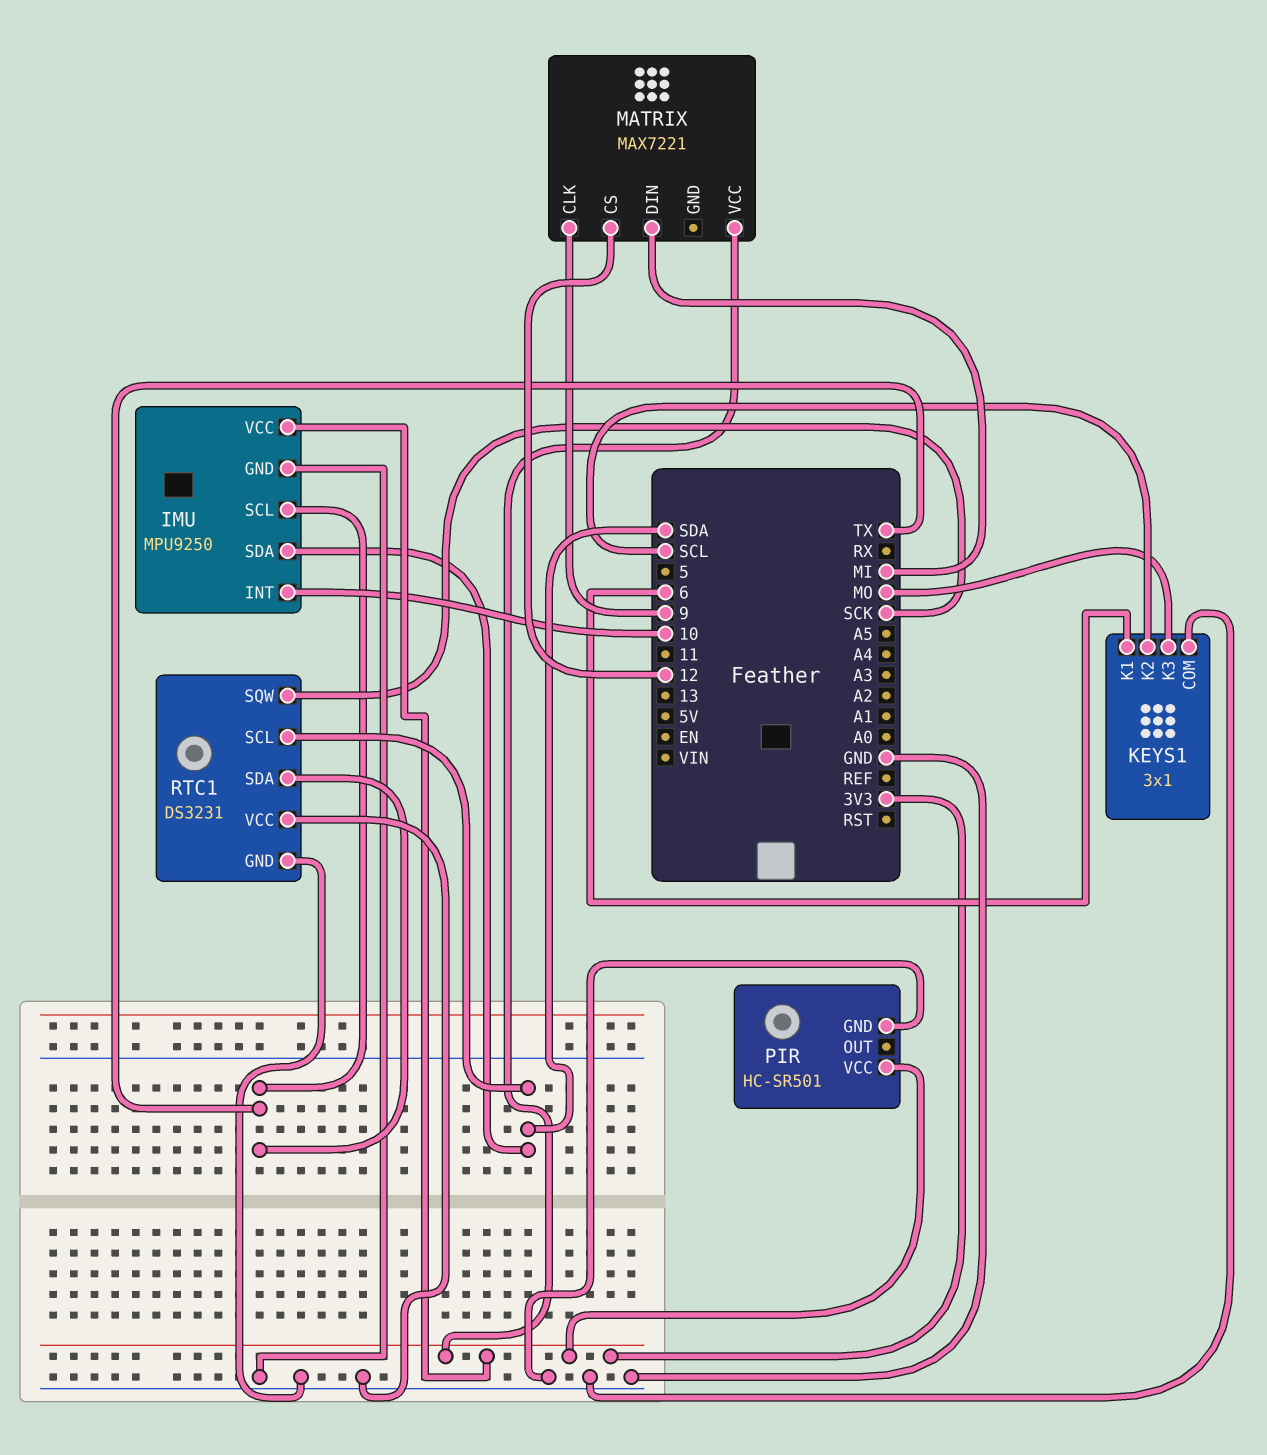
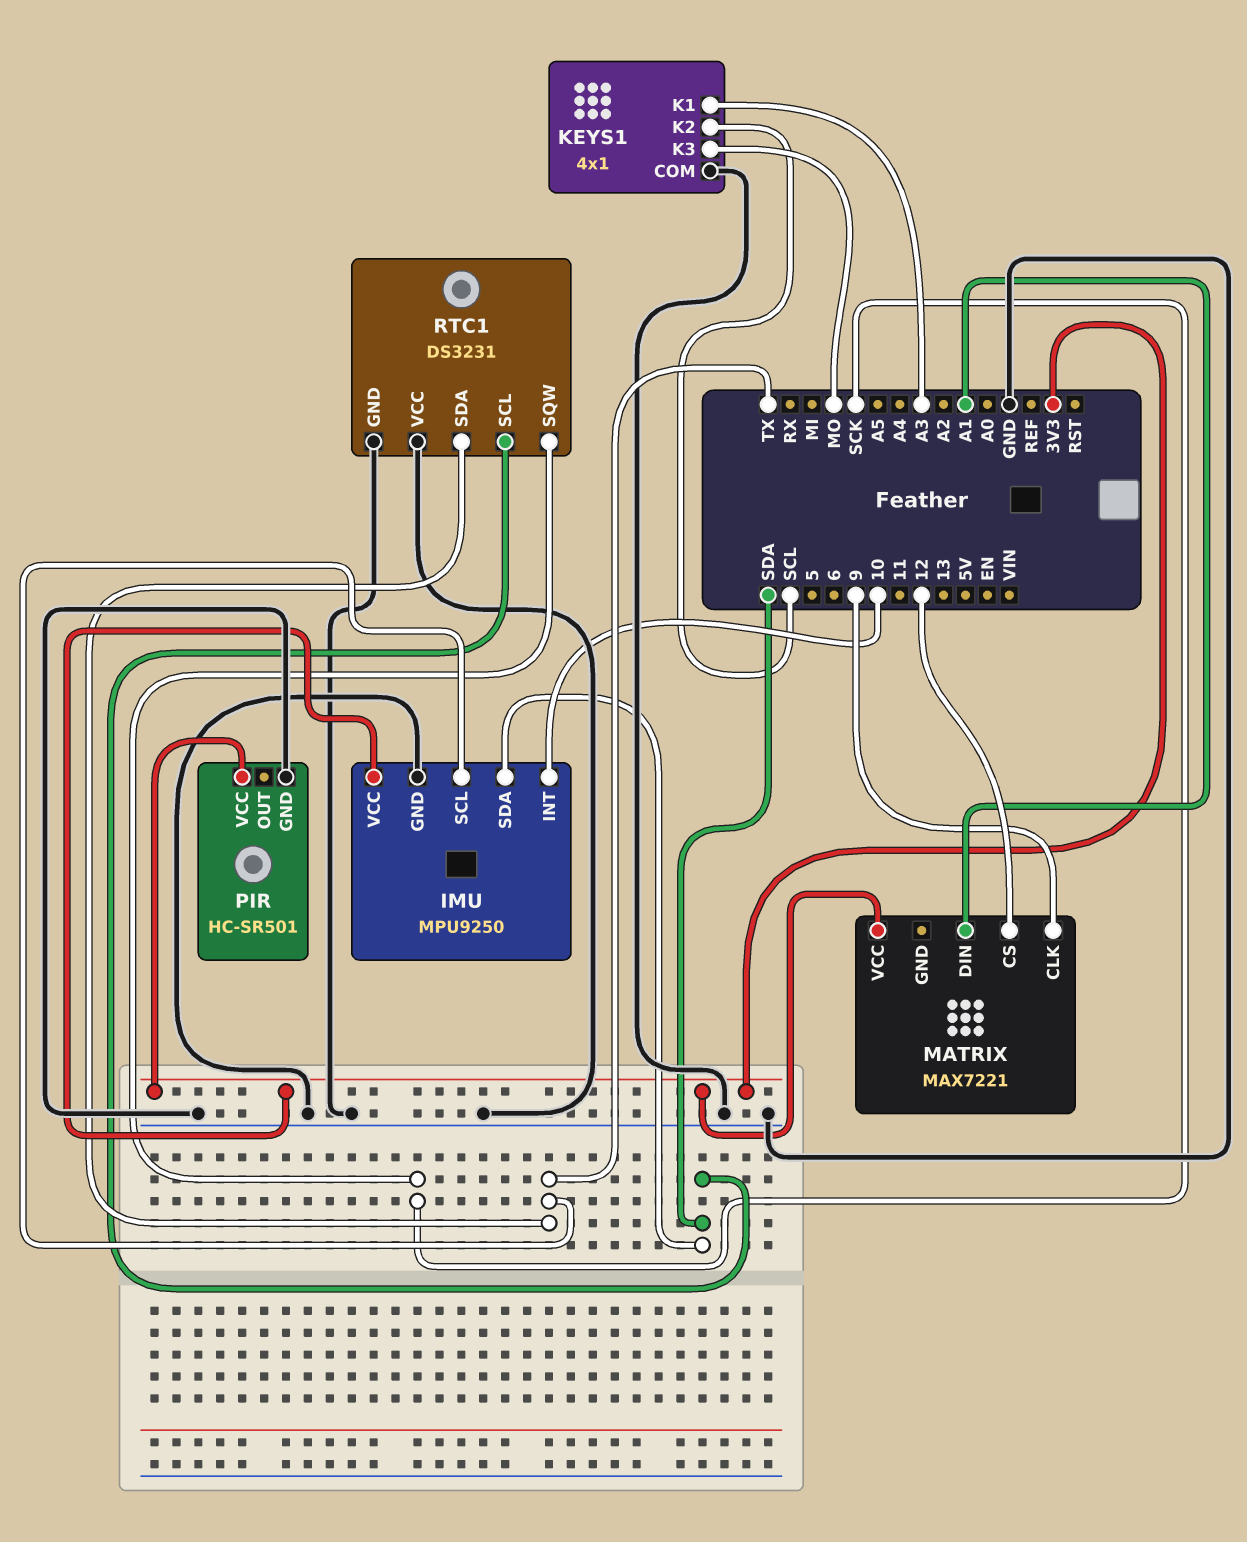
KEYS1: 3x1 -> 4x1
KEYS1 pin K1: 6 -> A3
MATRIX pin DIN: MI -> A1

